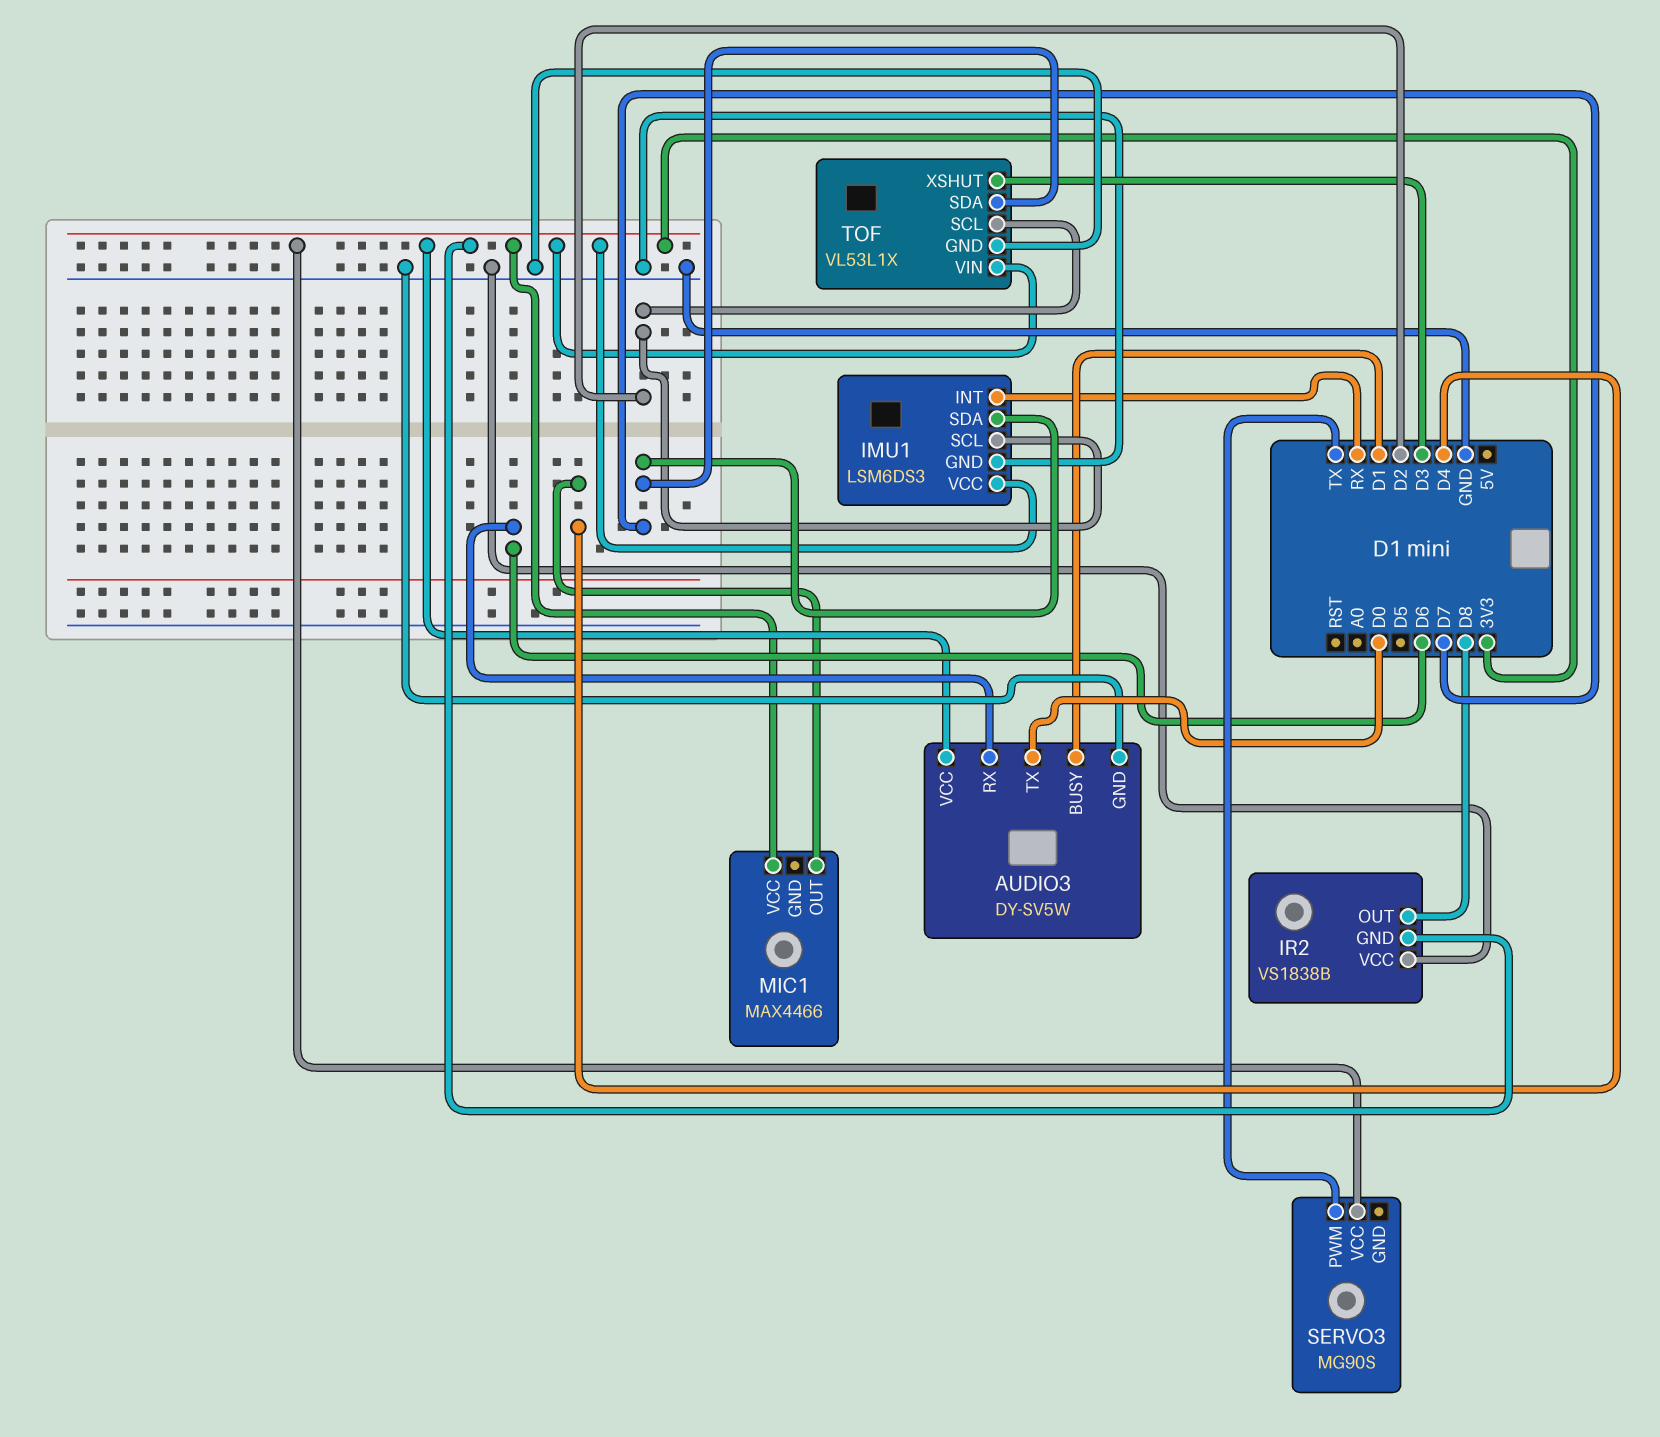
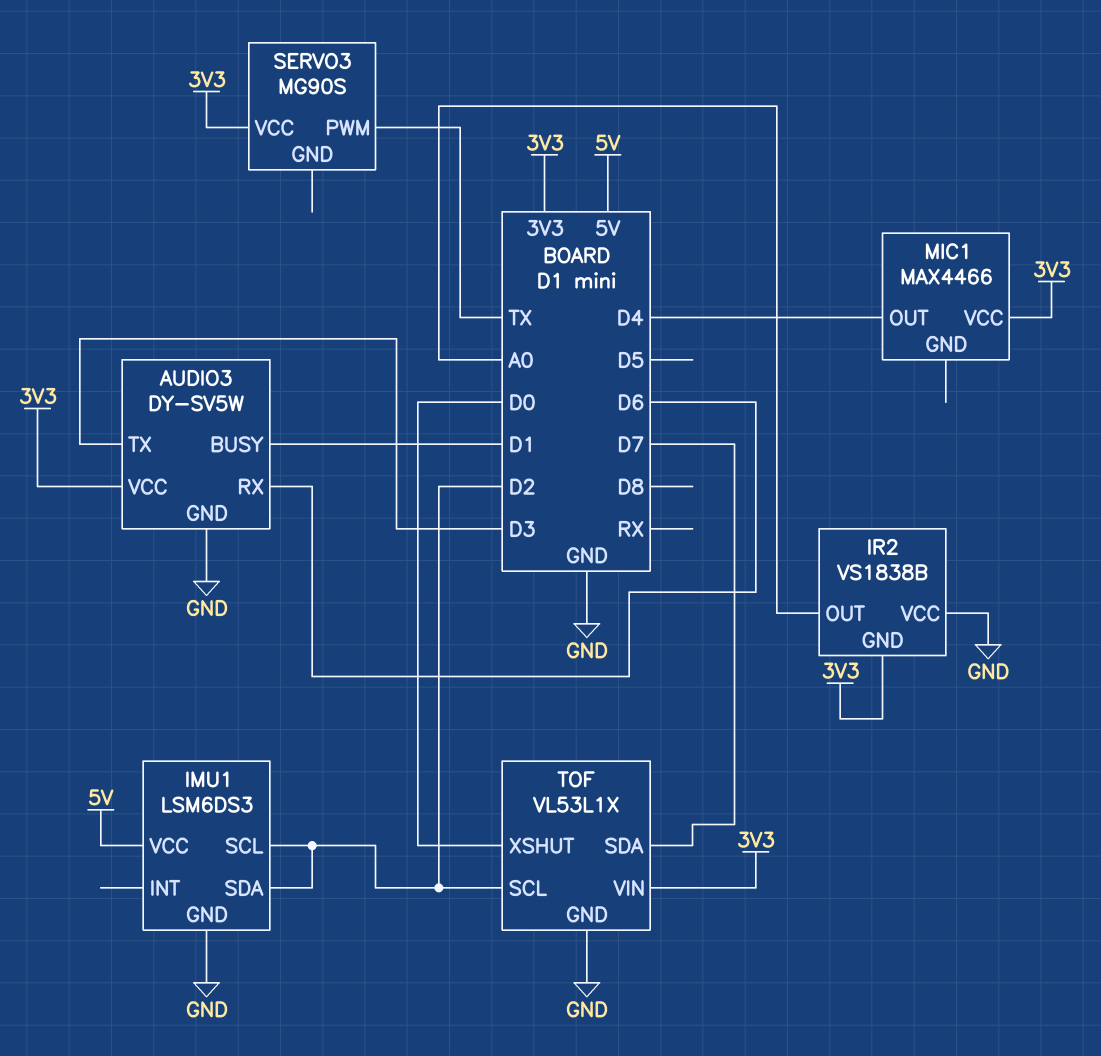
AUDIO3 pin TX: D0 -> D3
IMU1 pin INT: RX -> none
IMU1 pin SDA: D7 -> D2
IMU1 pin VCC: 3V3 -> 5V
IR2 pin OUT: D8 -> A0
TOF pin XSHUT: D3 -> D0

